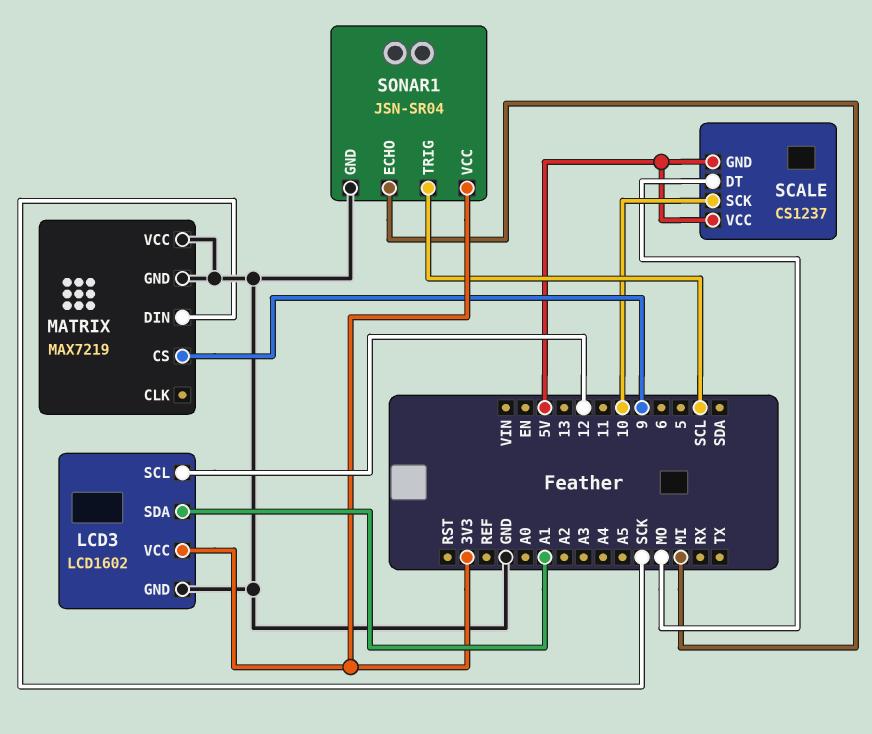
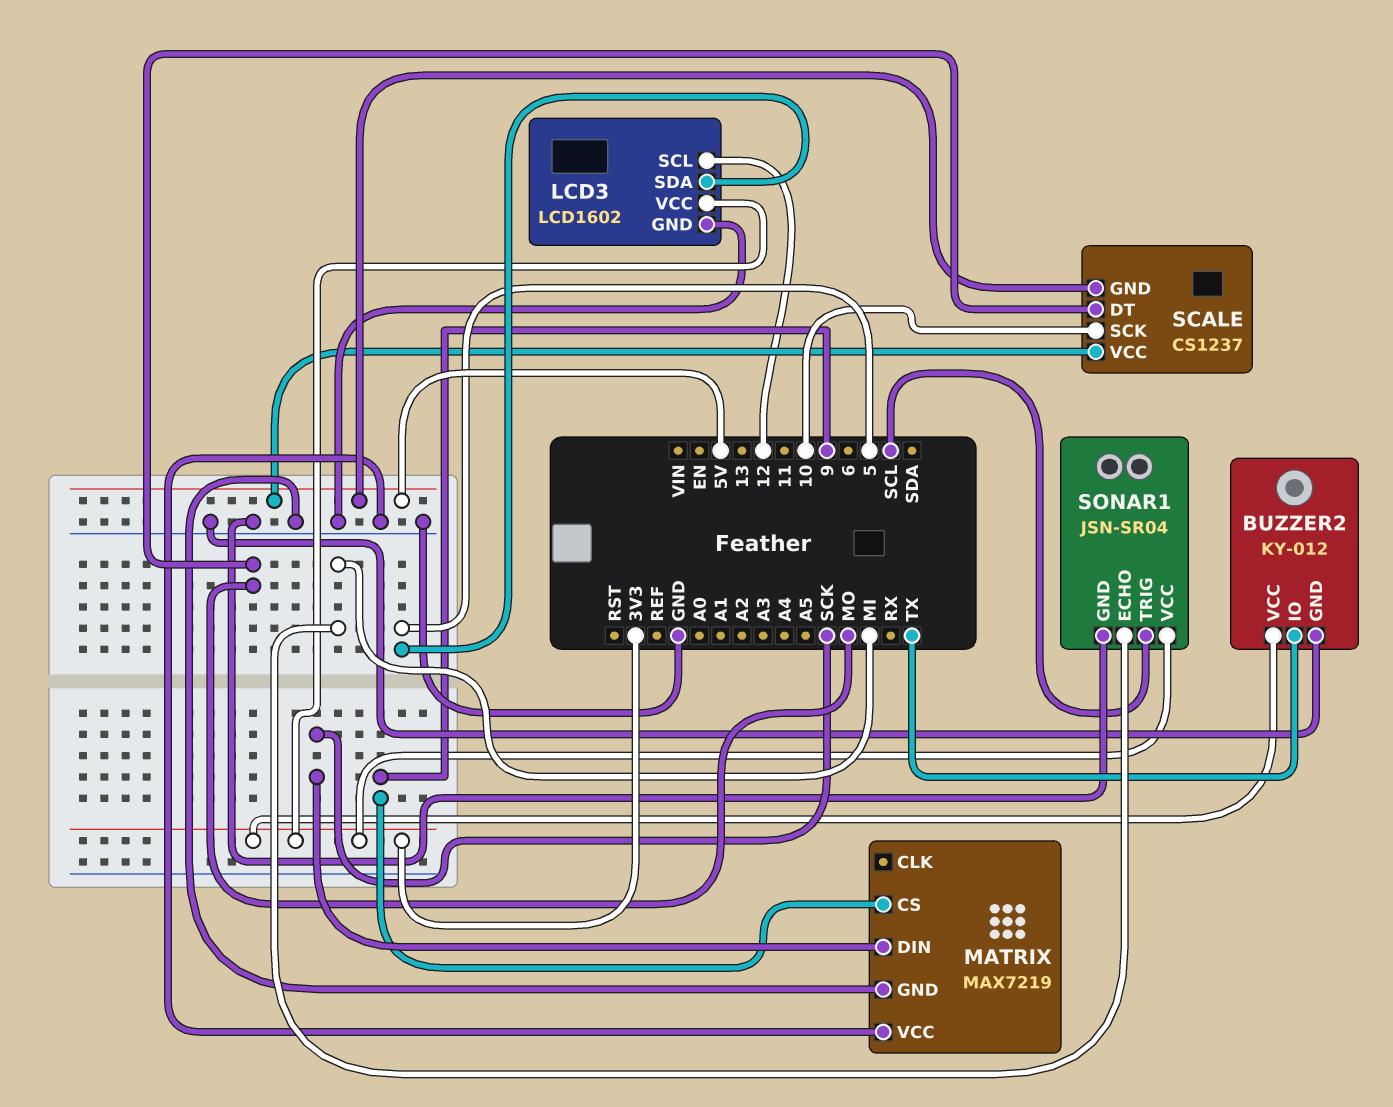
BUZZER2: none -> KY-012
BUZZER2 pin GND: none -> GND
BUZZER2 pin IO: none -> TX
BUZZER2 pin VCC: none -> 3V3
LCD3 pin SDA: A1 -> 5

